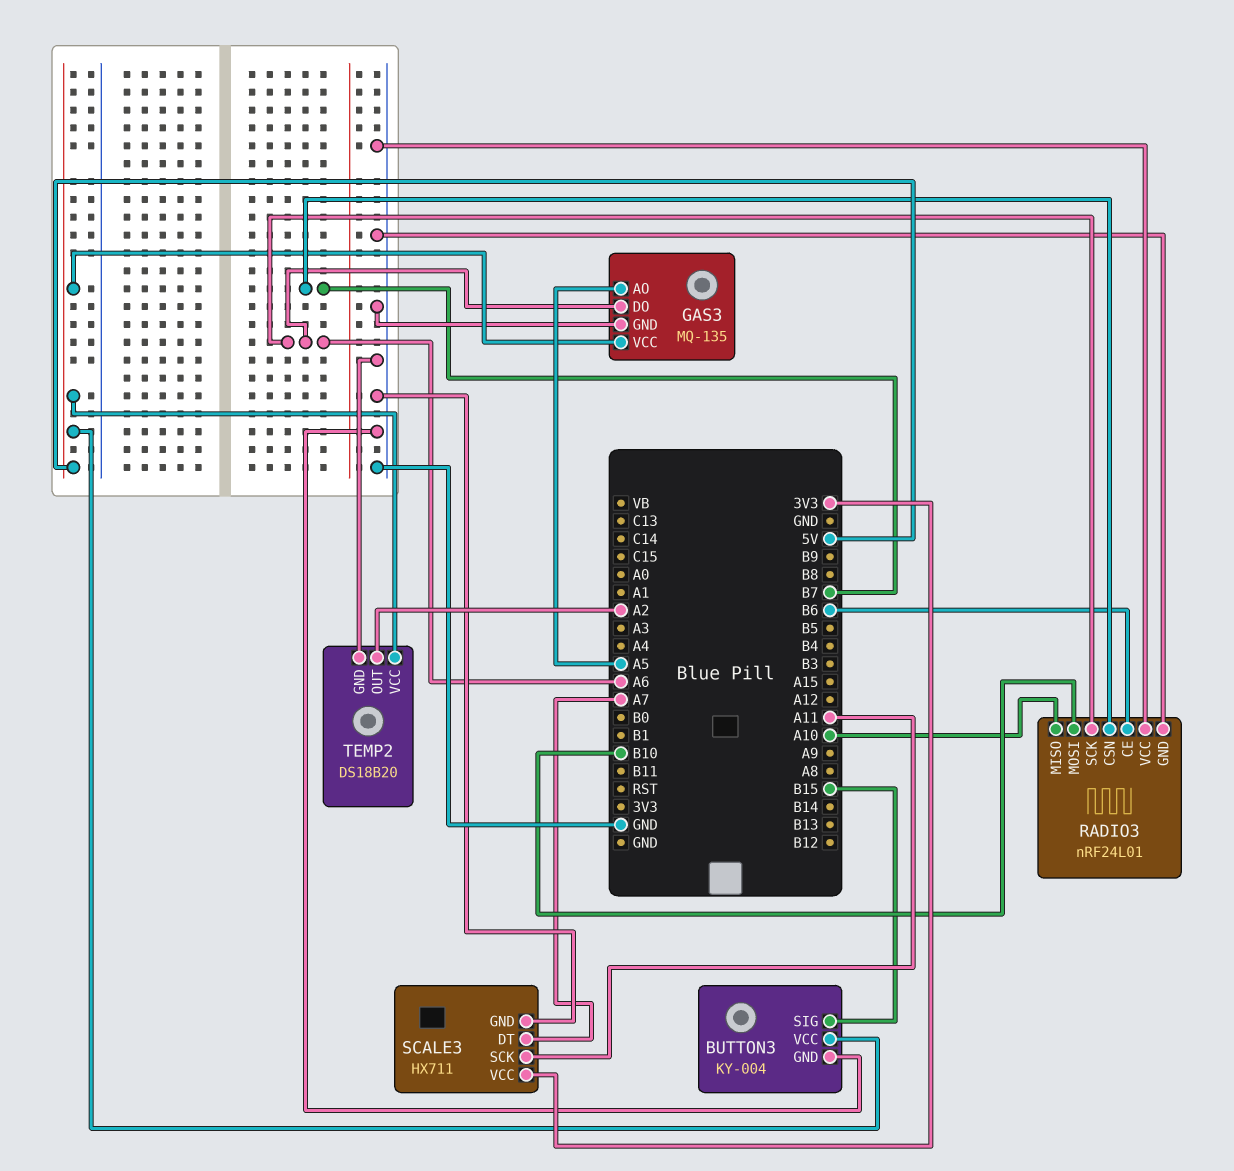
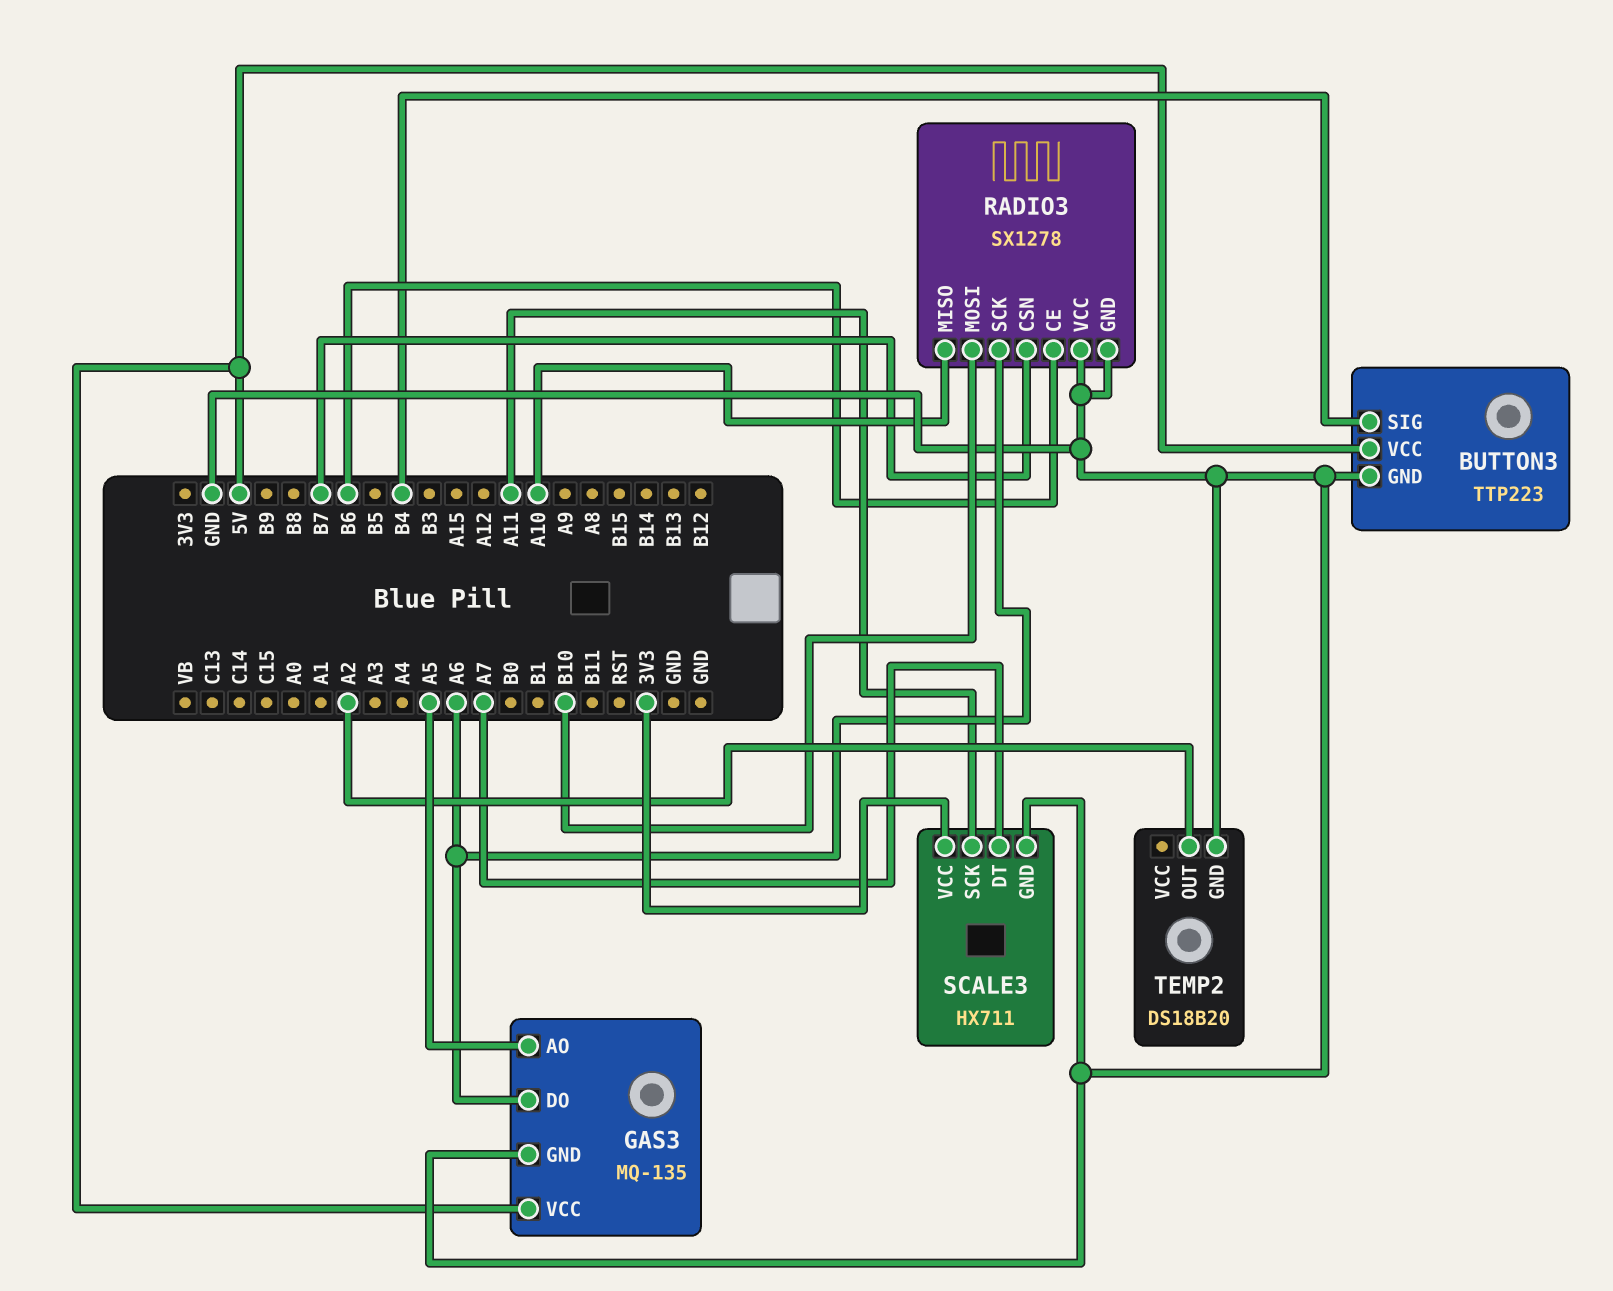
BUTTON3: KY-004 -> TTP223
BUTTON3 pin SIG: B15 -> B4
RADIO3: nRF24L01 -> SX1278
TEMP2 pin VCC: 5V -> none

